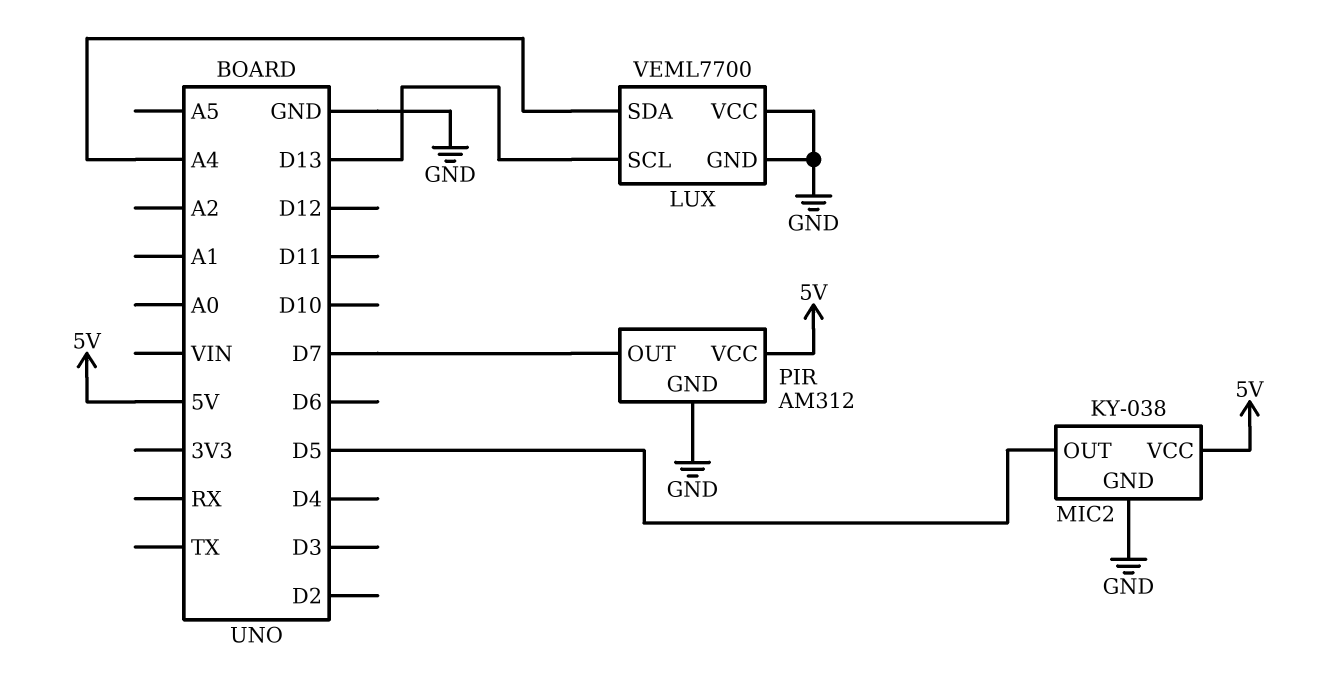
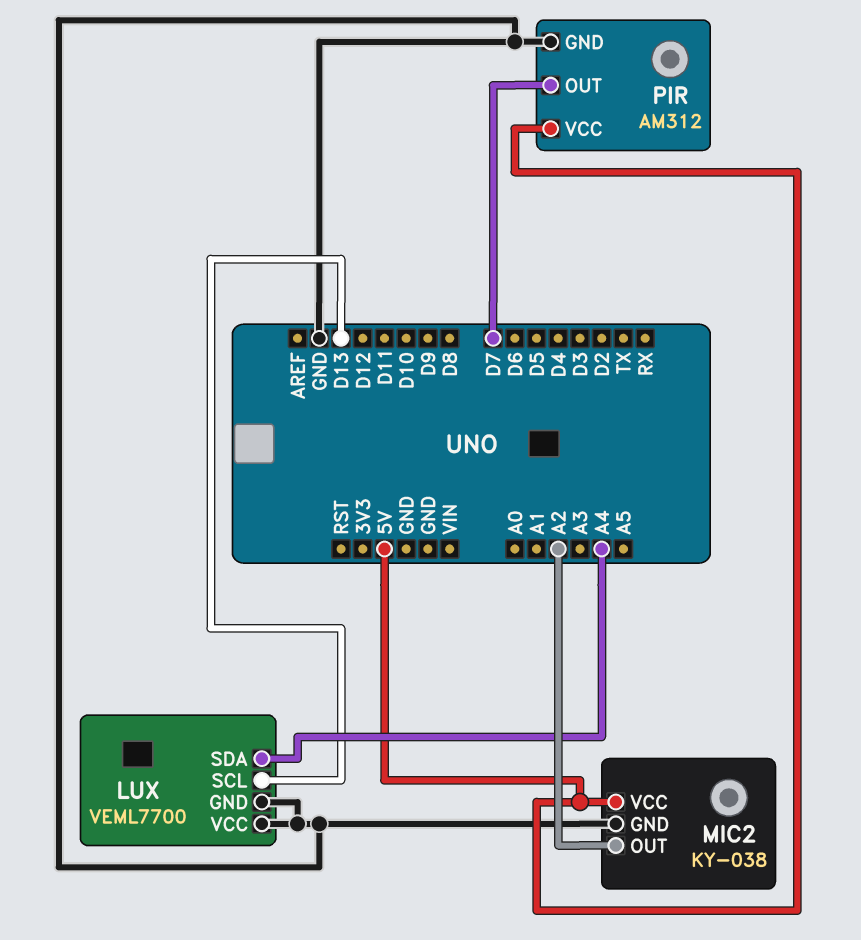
MIC2 pin OUT: D5 -> A2

